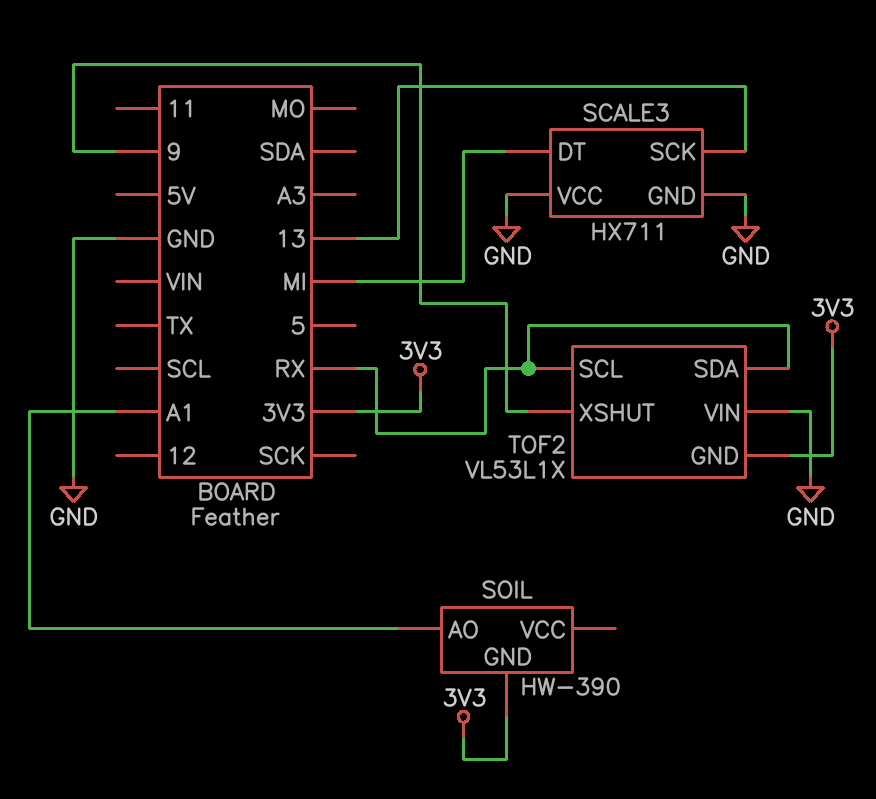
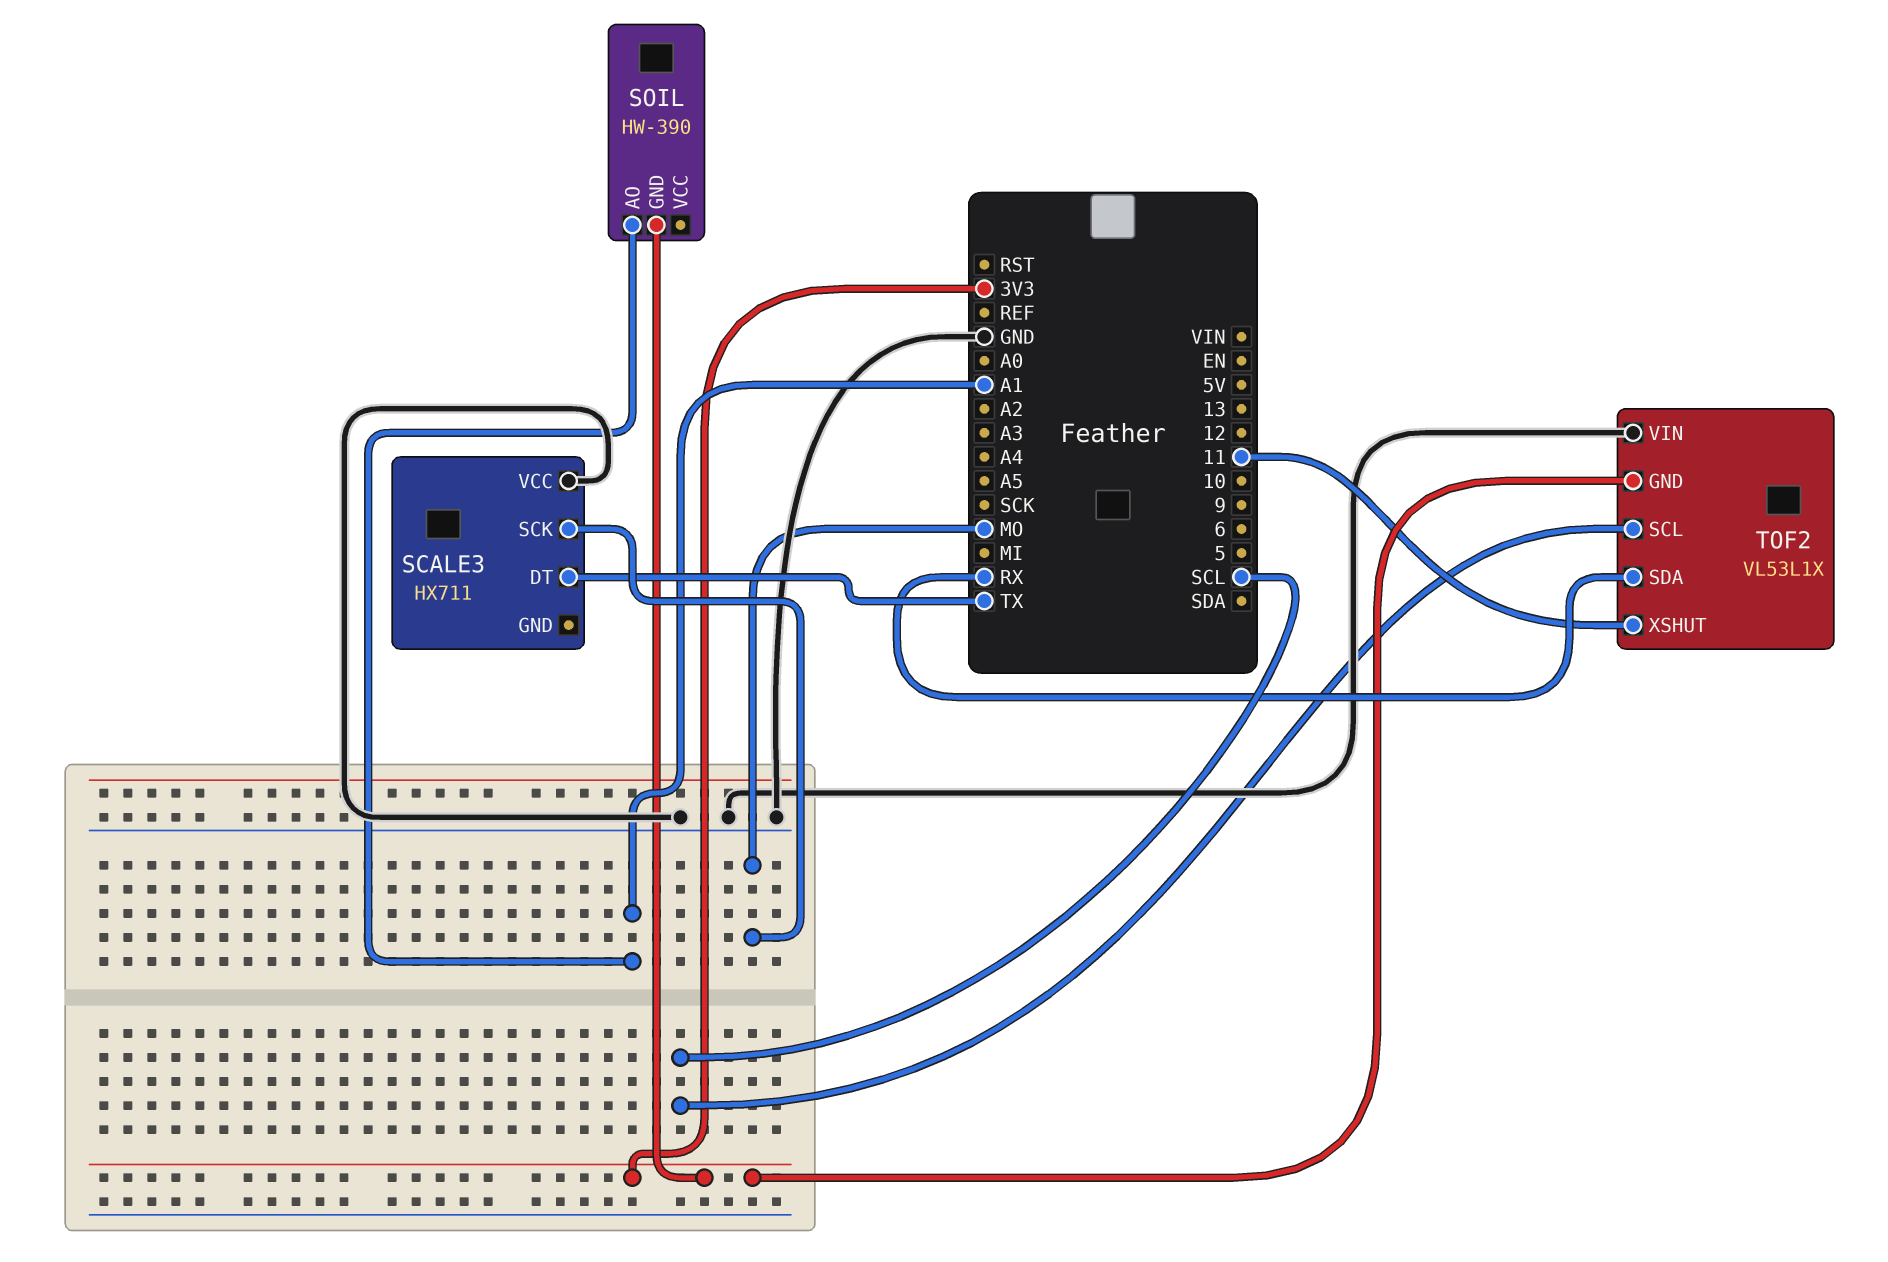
SCALE3 pin DT: MI -> TX
SCALE3 pin GND: GND -> none
SCALE3 pin SCK: 13 -> MO
TOF2 pin SCL: RX -> SCL
TOF2 pin XSHUT: 9 -> 11

